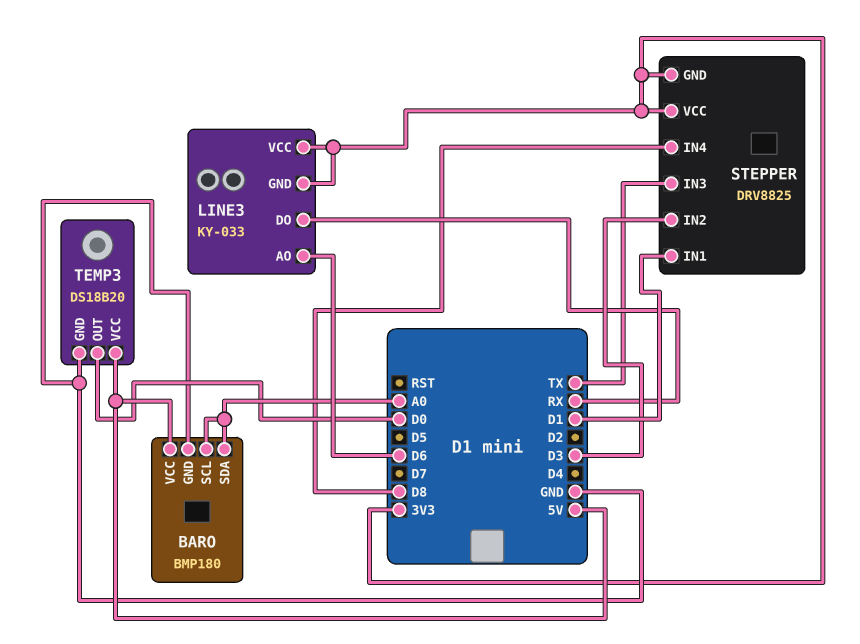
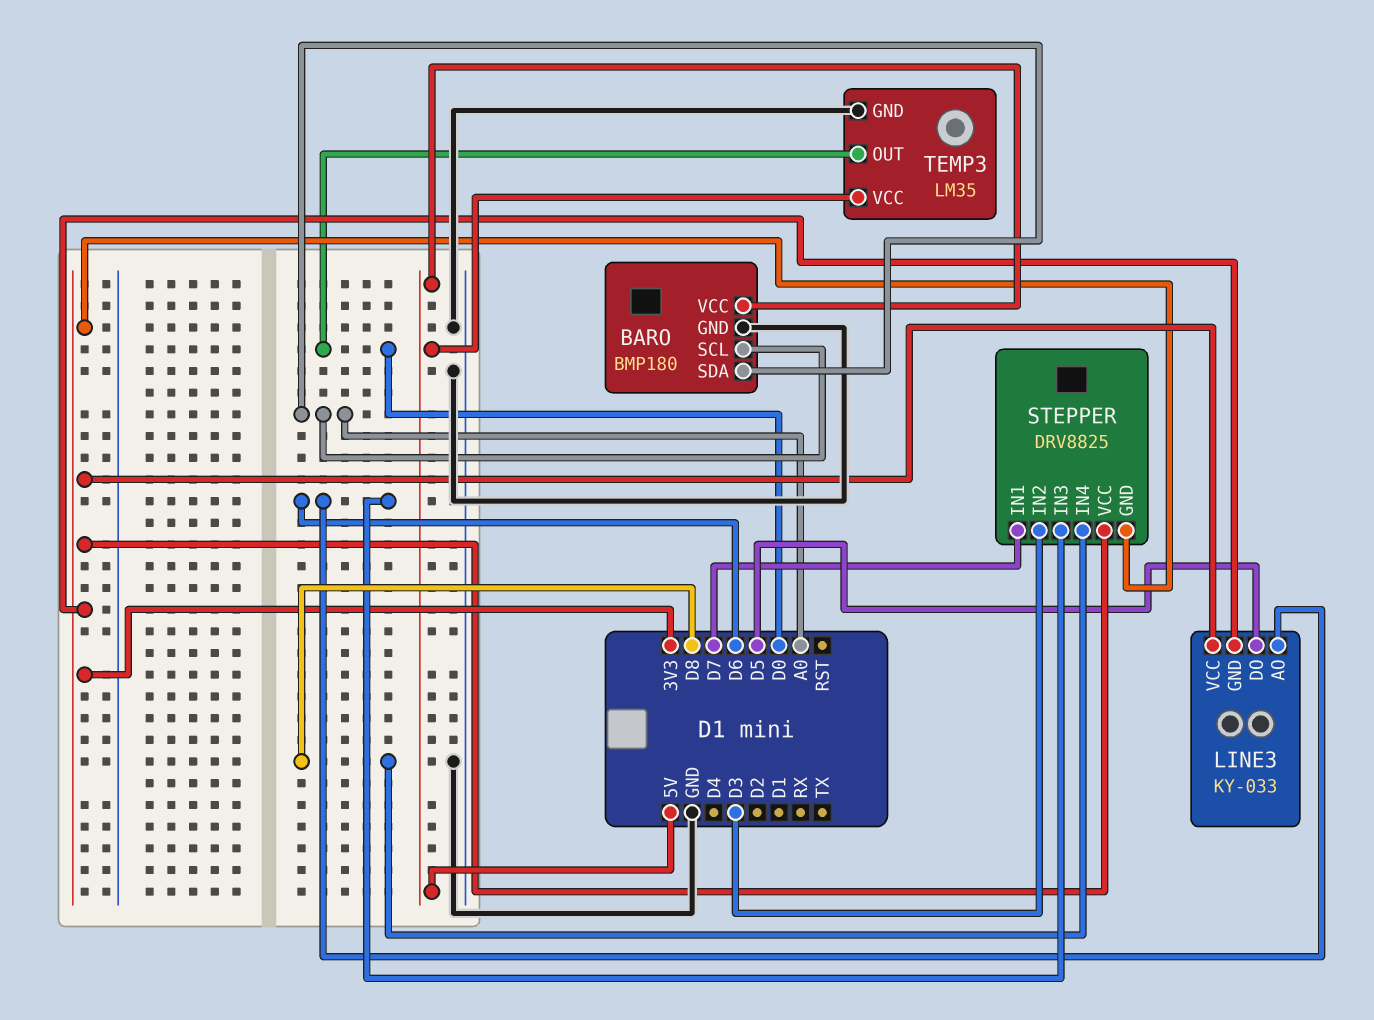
LINE3 pin DO: RX -> D5
STEPPER pin IN1: D1 -> D7
STEPPER pin IN3: TX -> D6
TEMP3: DS18B20 -> LM35

